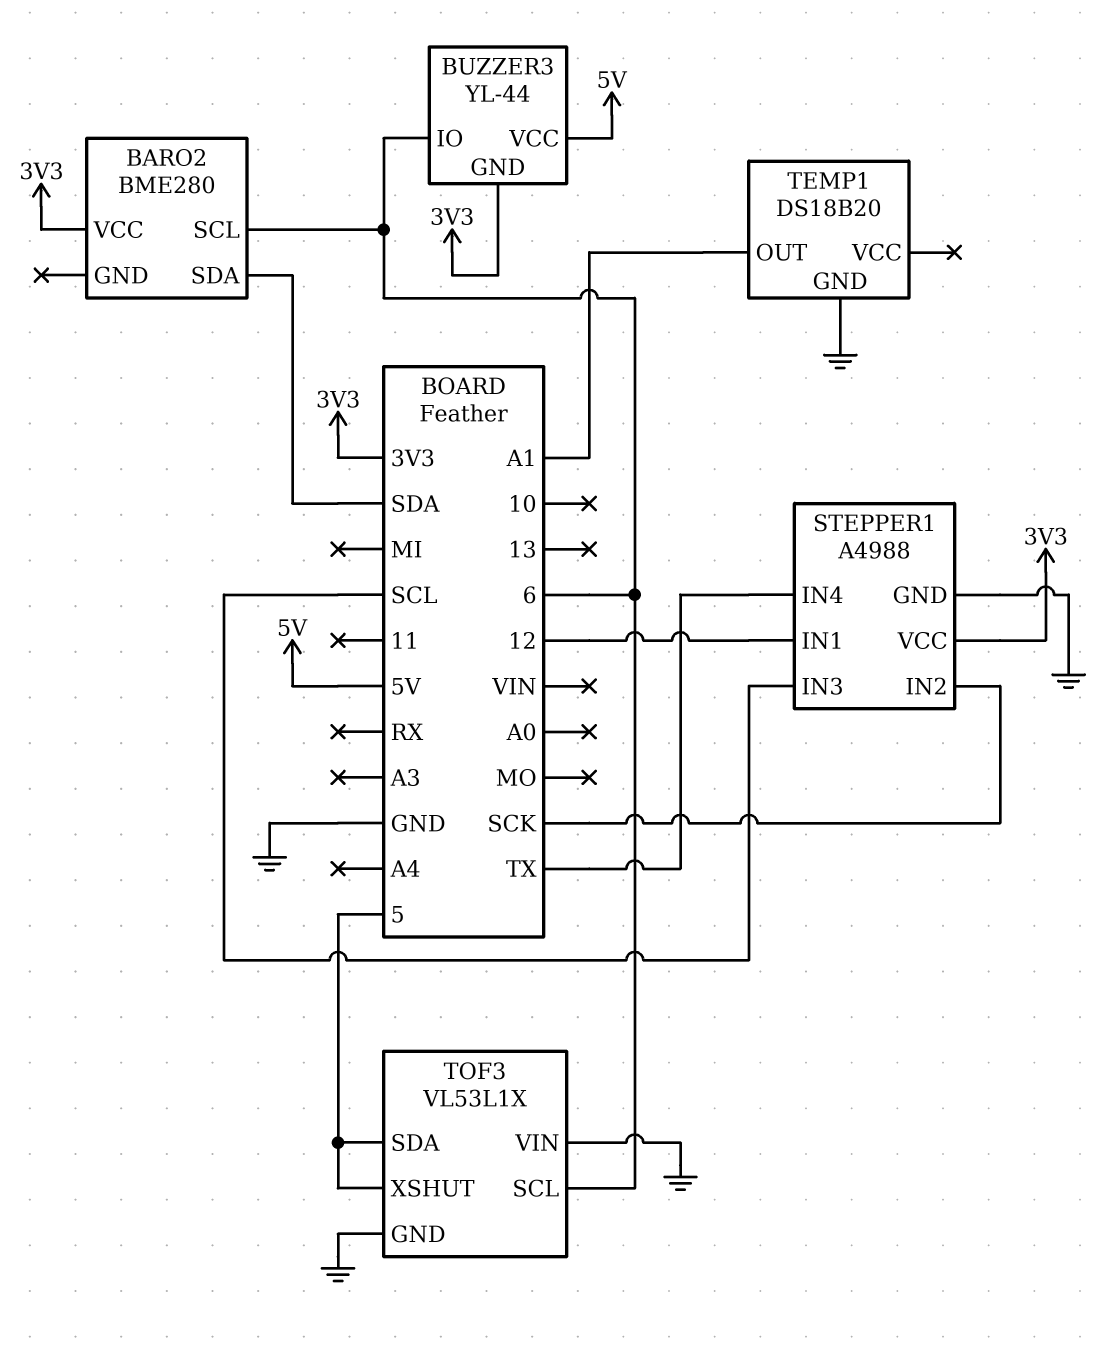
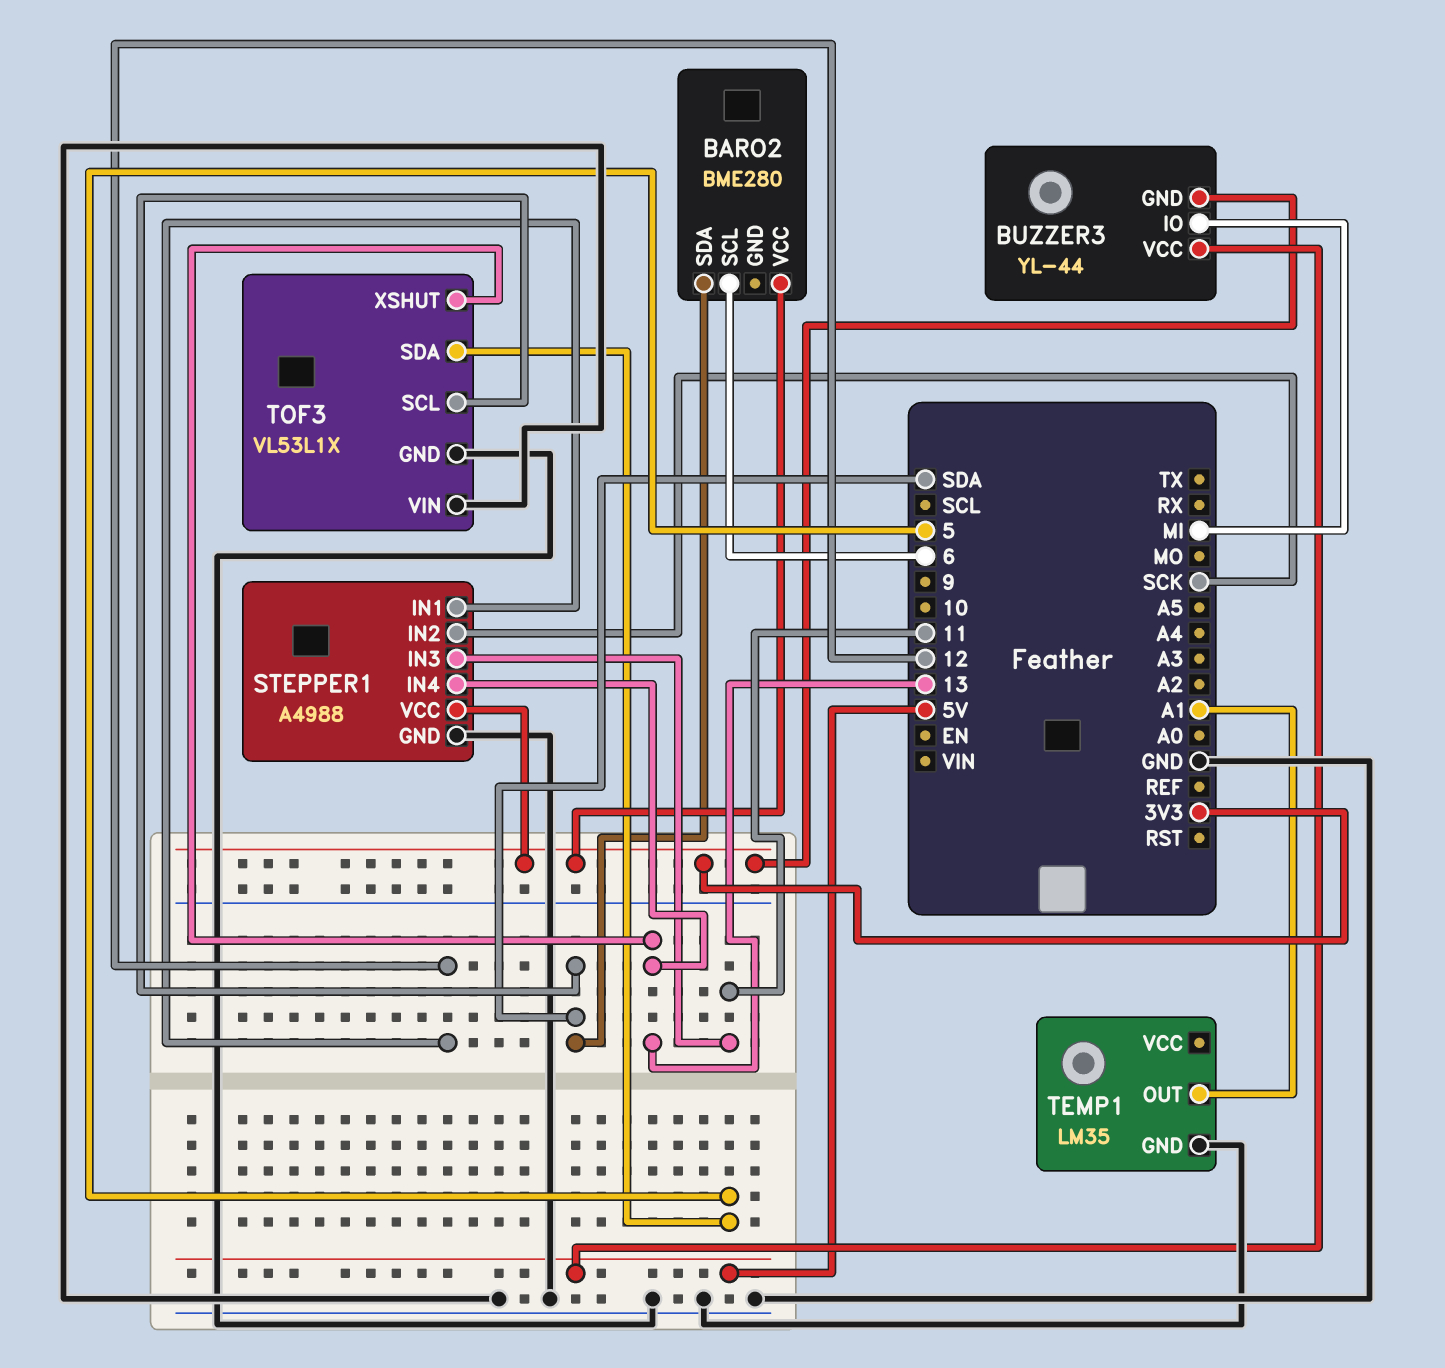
BUZZER3 pin IO: 6 -> MI
STEPPER1 pin IN3: SCL -> 11
STEPPER1 pin IN4: TX -> 13
TEMP1: DS18B20 -> LM35
TOF3 pin SCL: 6 -> SDA
TOF3 pin XSHUT: 5 -> 13

